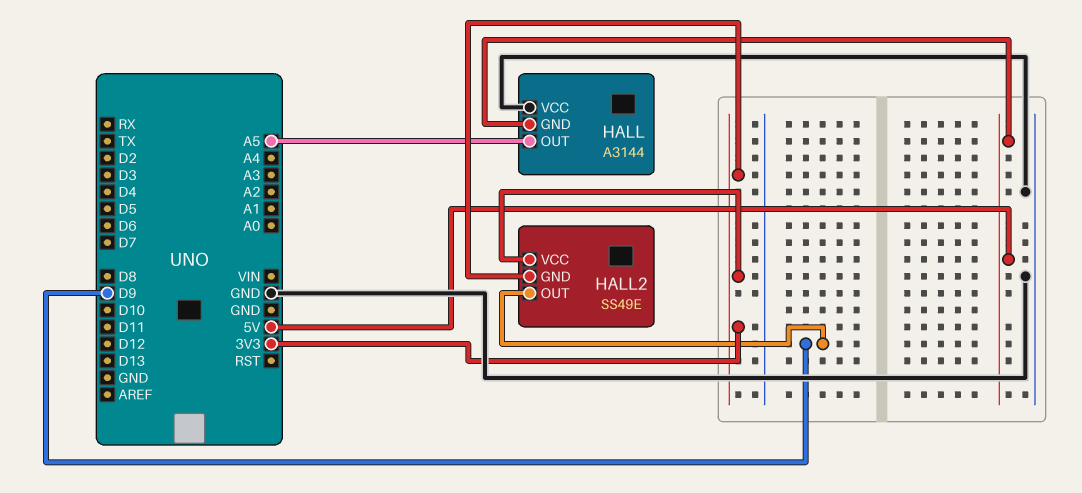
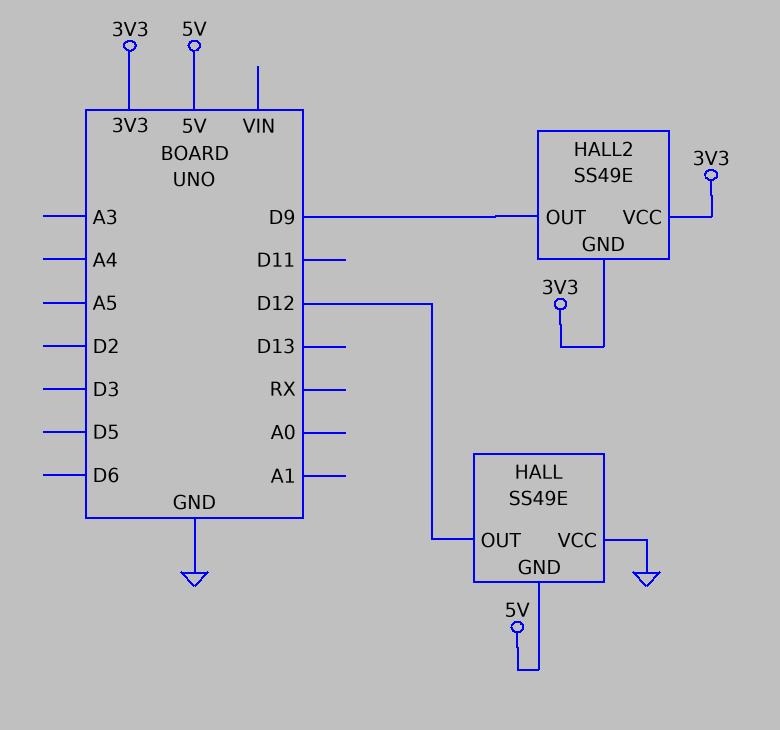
HALL: A3144 -> SS49E
HALL pin OUT: A5 -> D12

